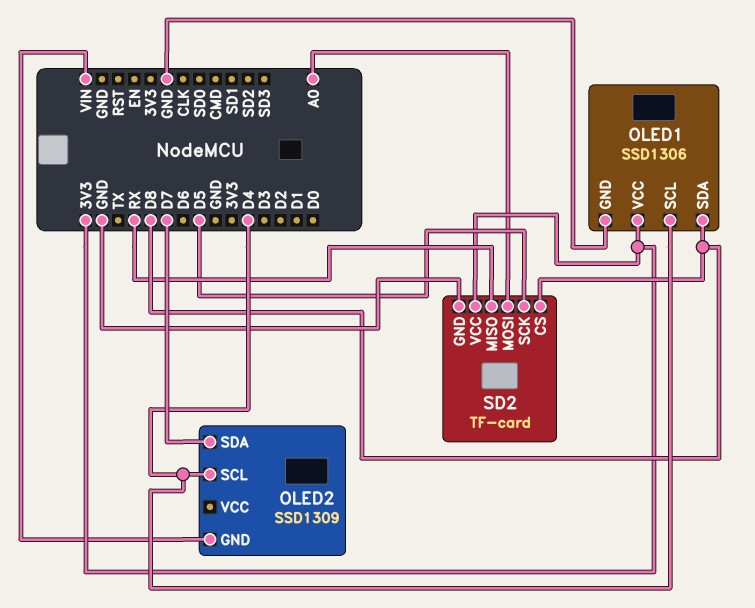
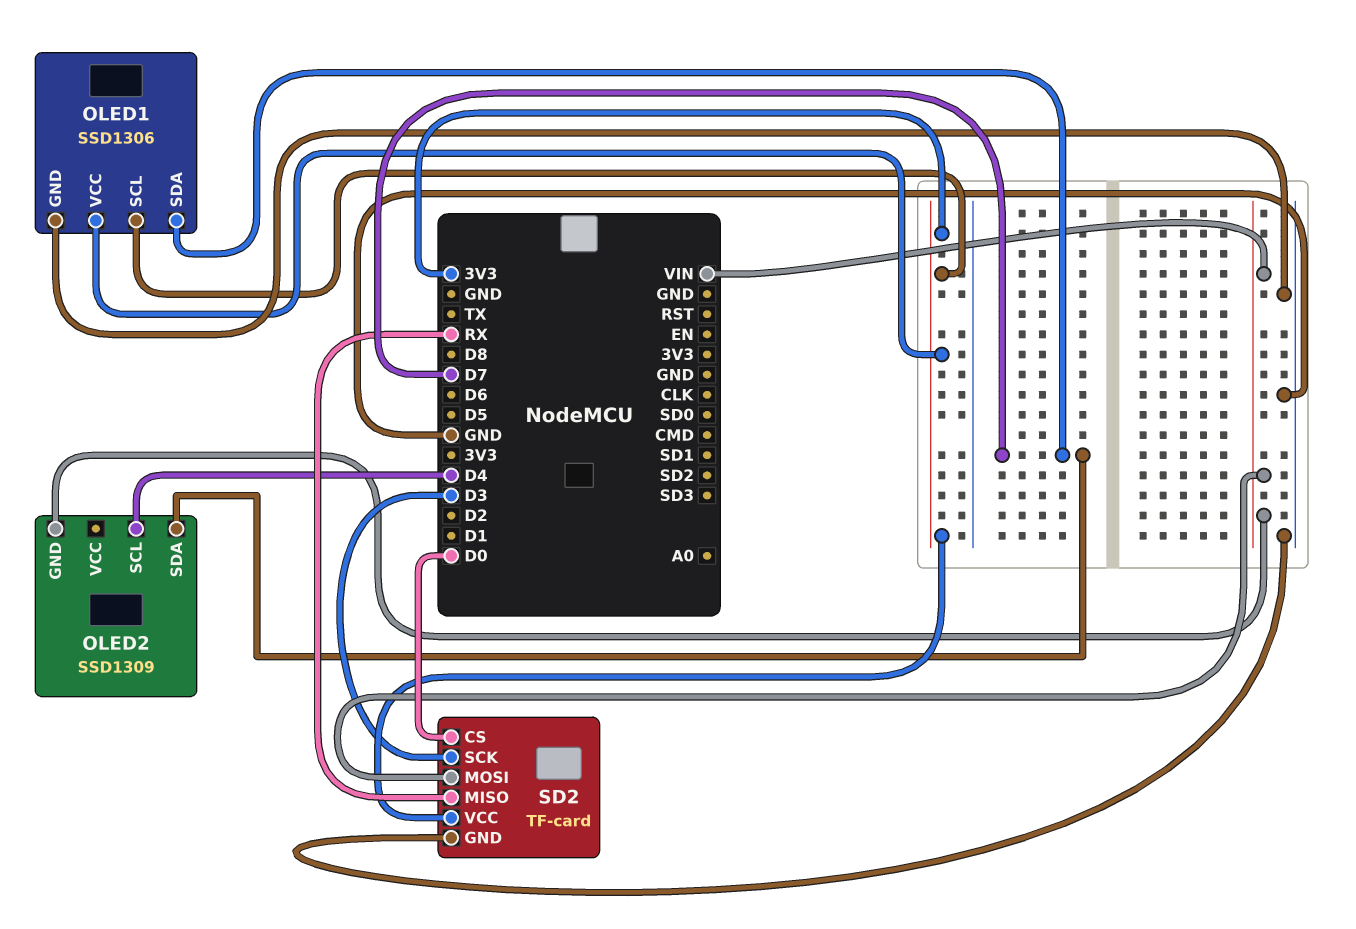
OLED1 pin SCL: D4 -> 3V3
OLED1 pin SDA: D8 -> D7
SD2 pin CS: D8 -> D0
SD2 pin MOSI: A0 -> VIN
SD2 pin SCK: D5 -> D3

